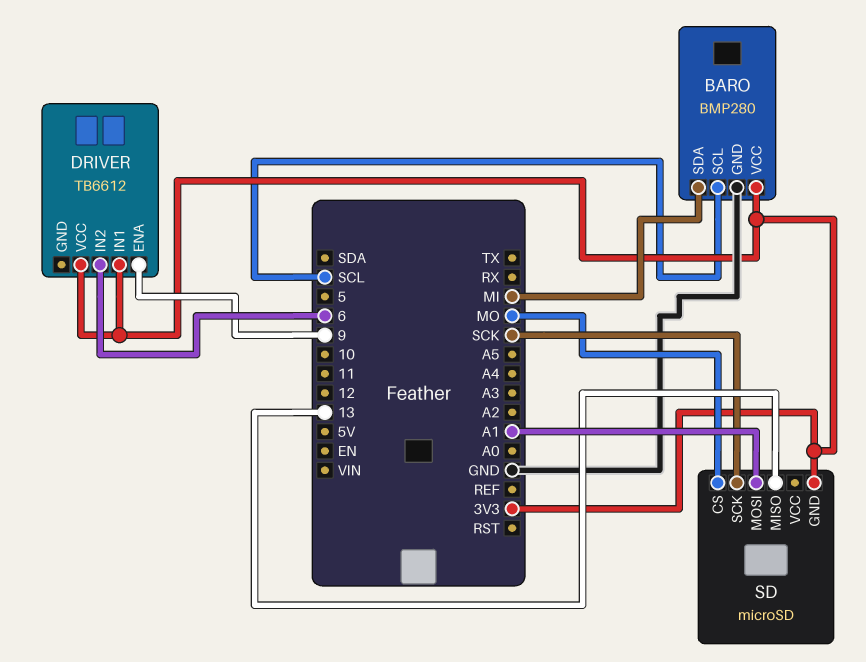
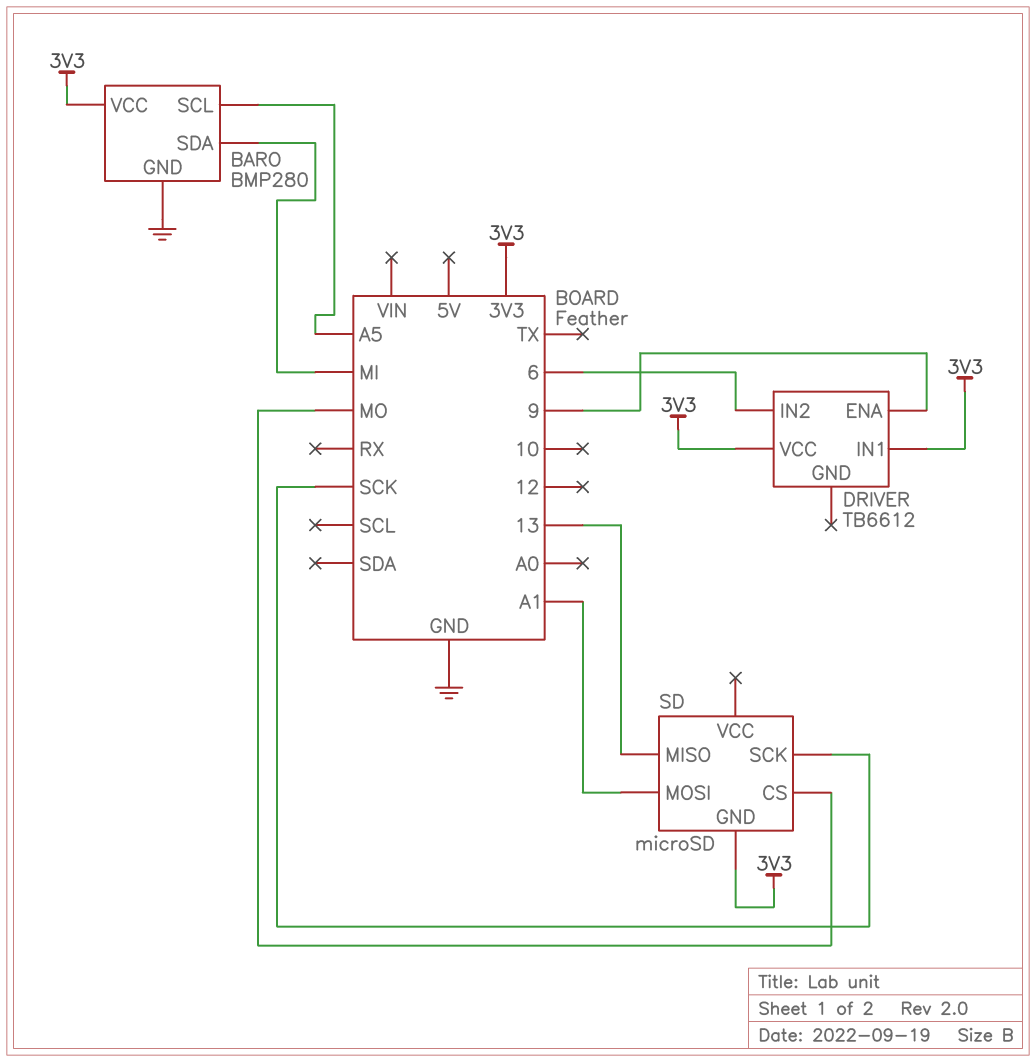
BARO pin SCL: SCL -> A5

